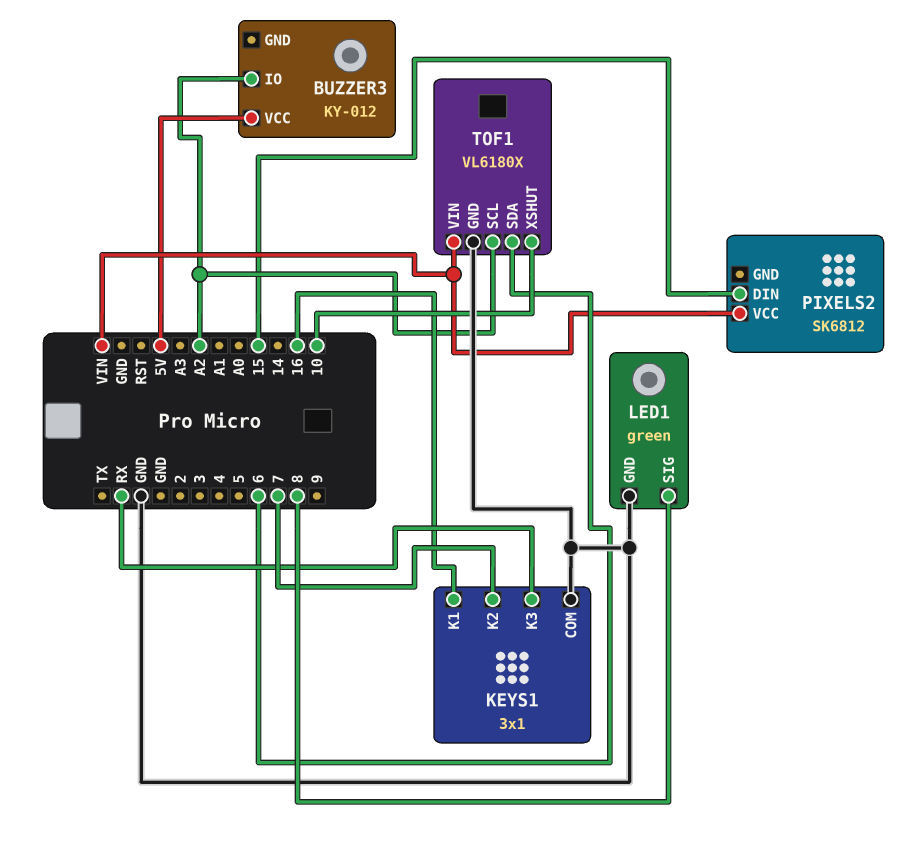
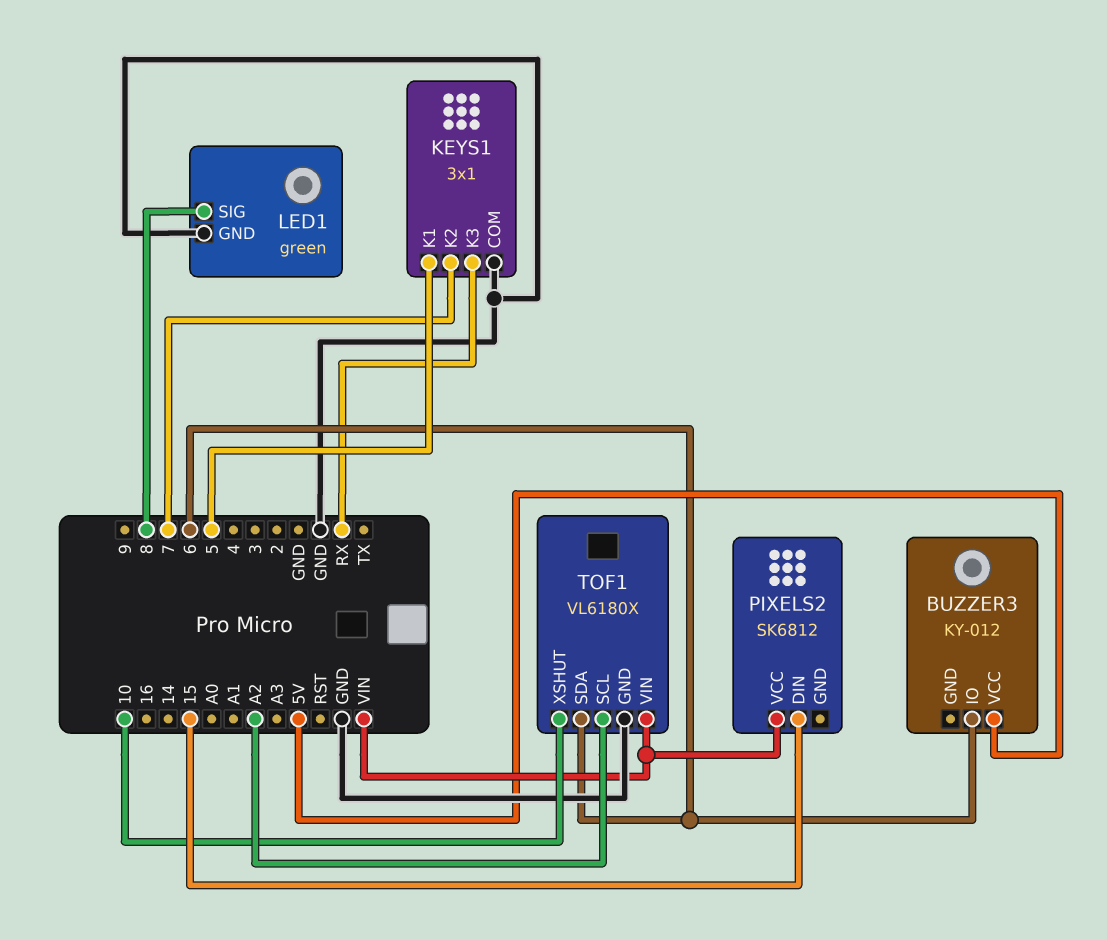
BUZZER3 pin IO: A2 -> 6
KEYS1 pin K1: 16 -> 5

